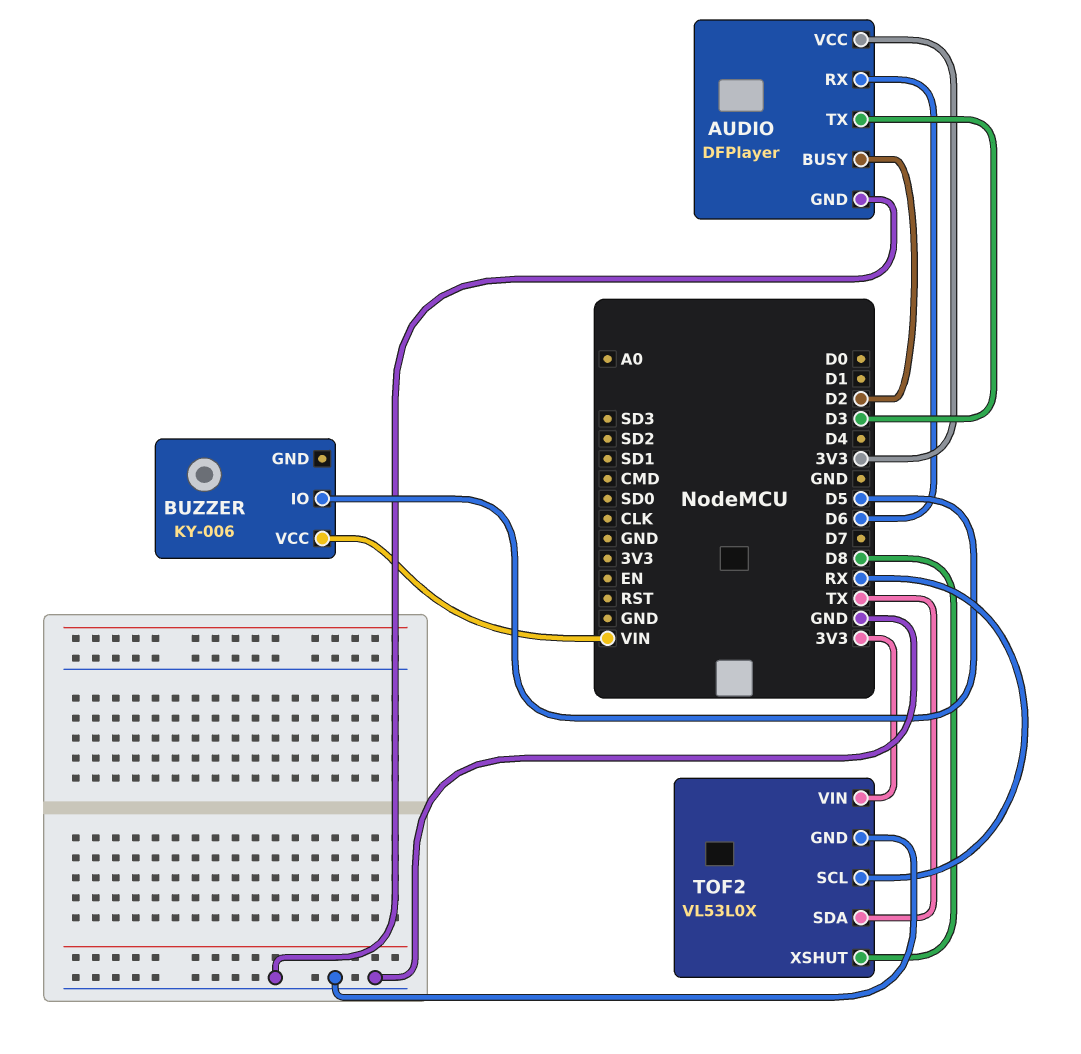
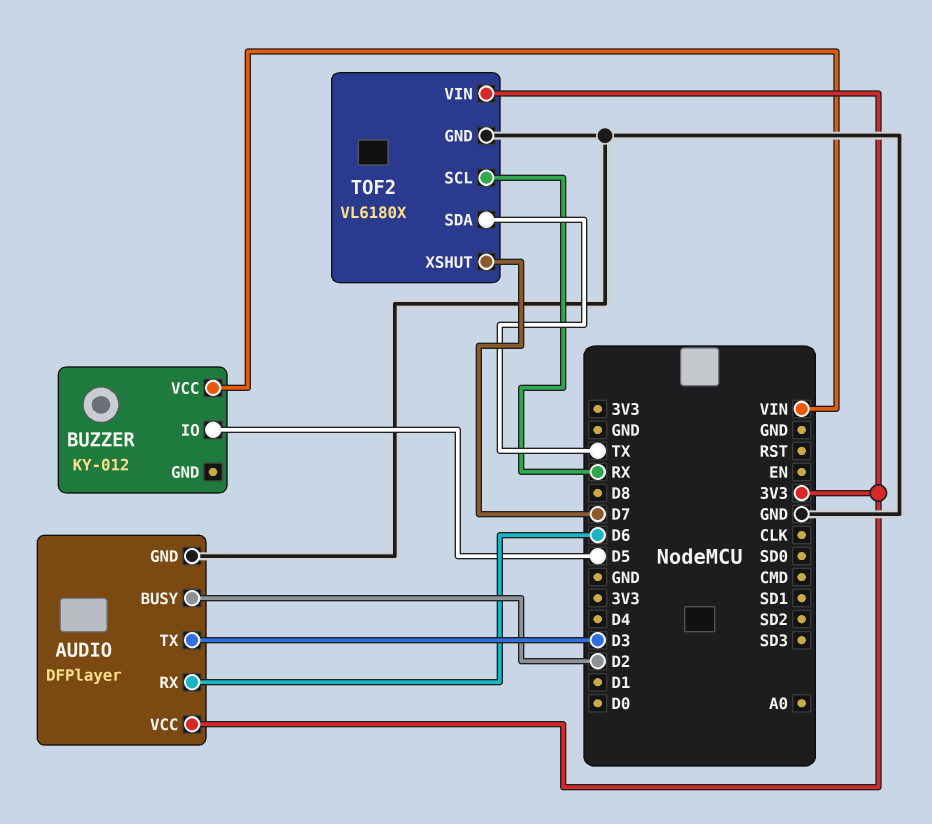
BUZZER: KY-006 -> KY-012
TOF2: VL53L0X -> VL6180X
TOF2 pin XSHUT: D8 -> D7

